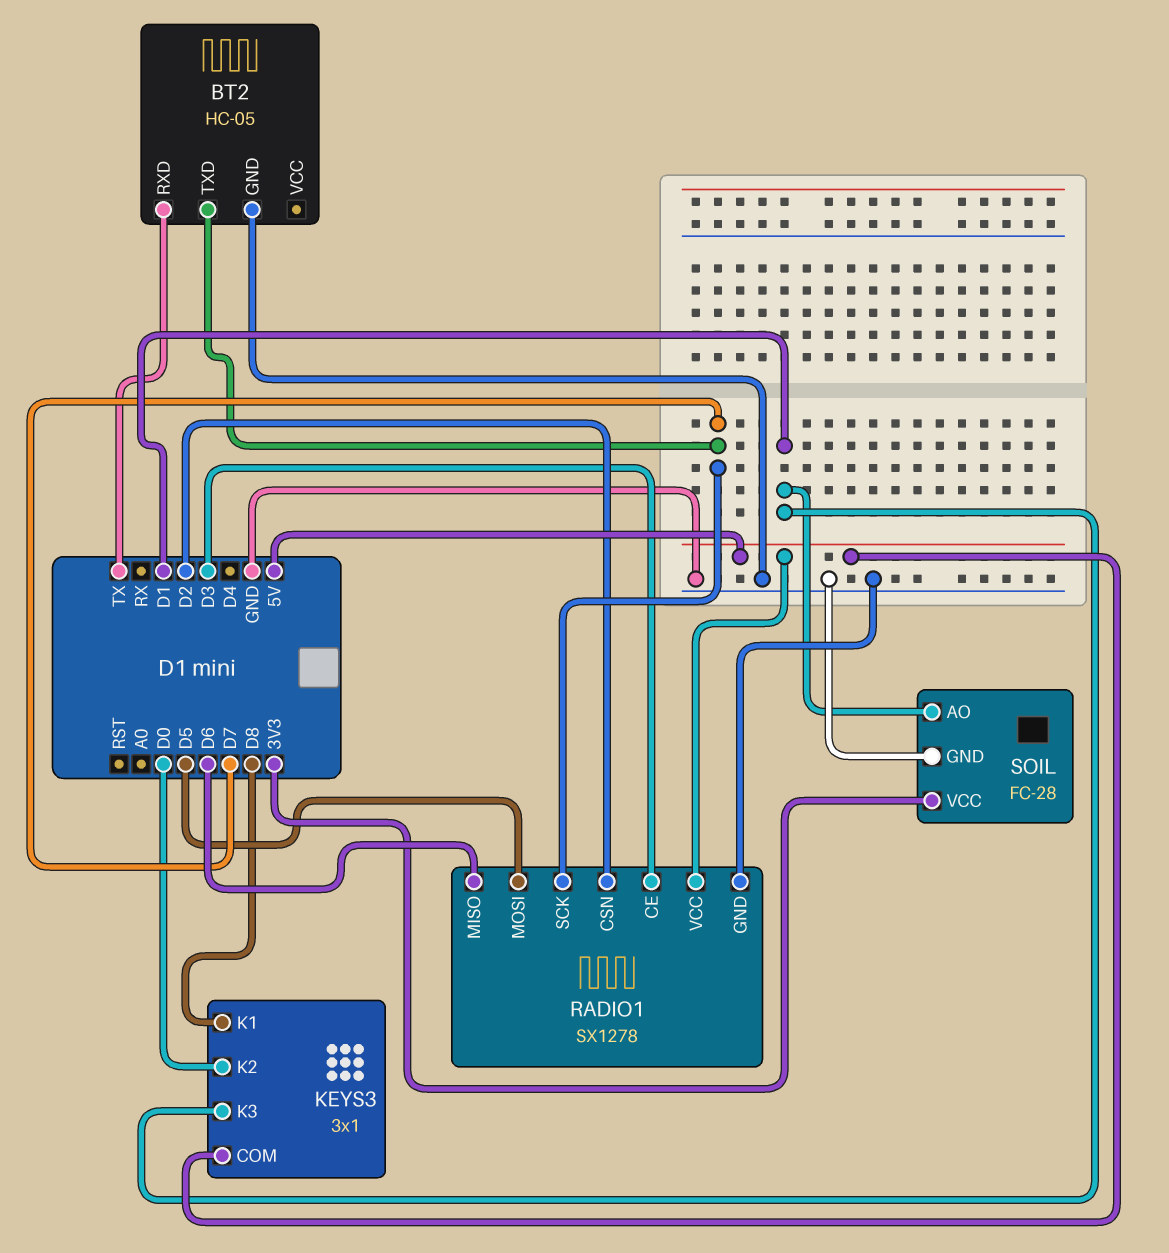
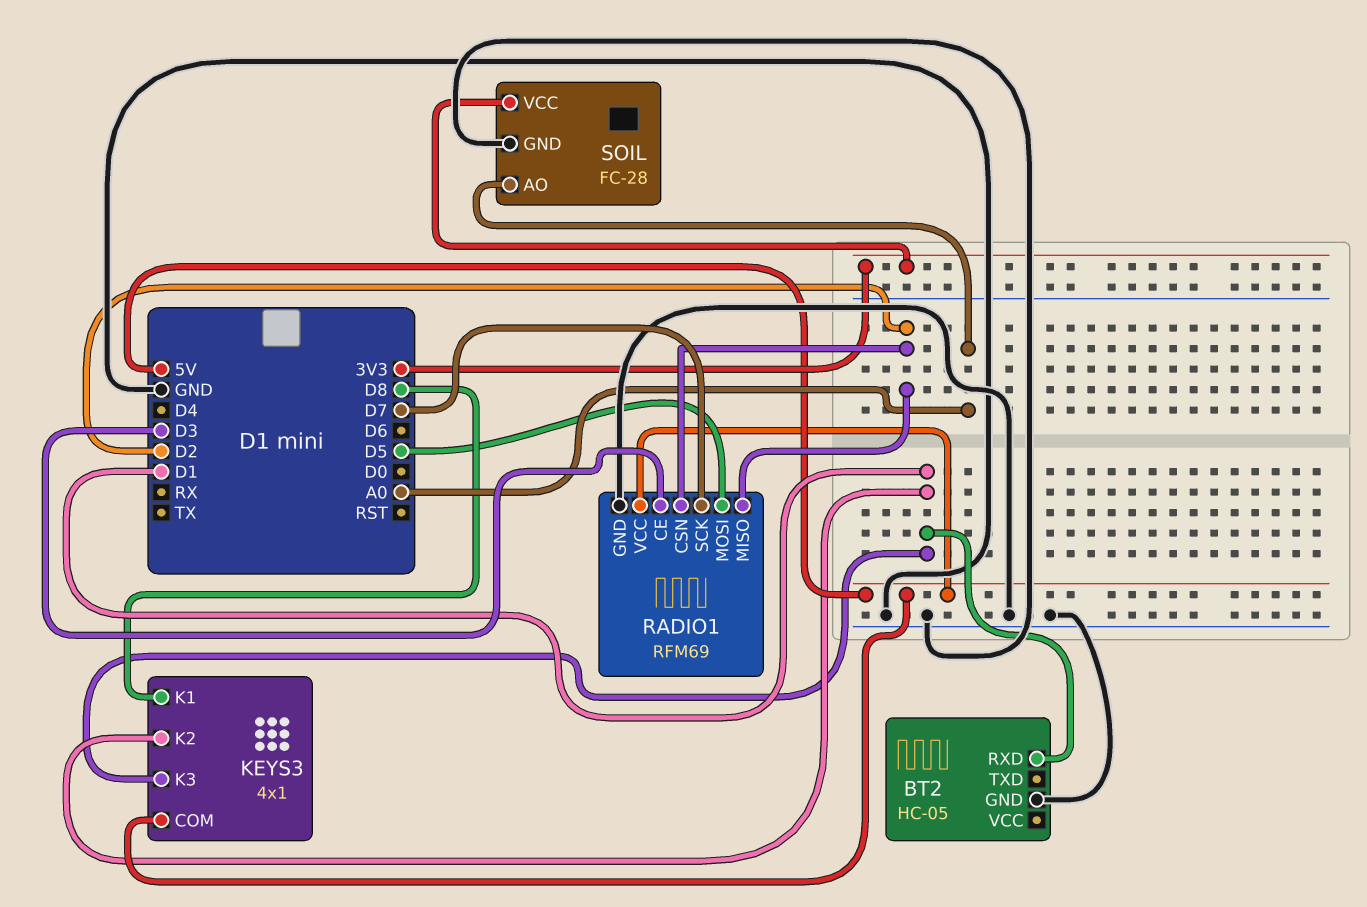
BT2 pin RXD: TX -> D1
BT2 pin TXD: D7 -> none
KEYS3: 3x1 -> 4x1
KEYS3 pin K2: D0 -> D1
RADIO1: SX1278 -> RFM69
RADIO1 pin MISO: D6 -> D2
SOIL pin AO: D1 -> A0

